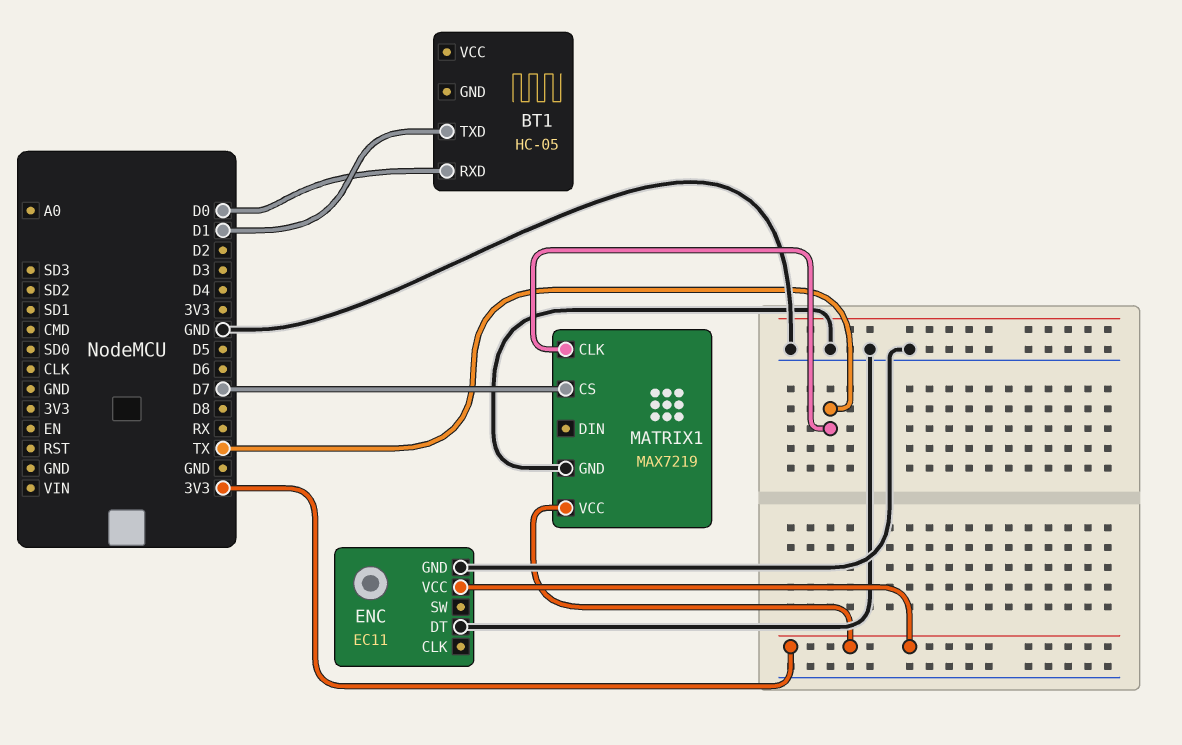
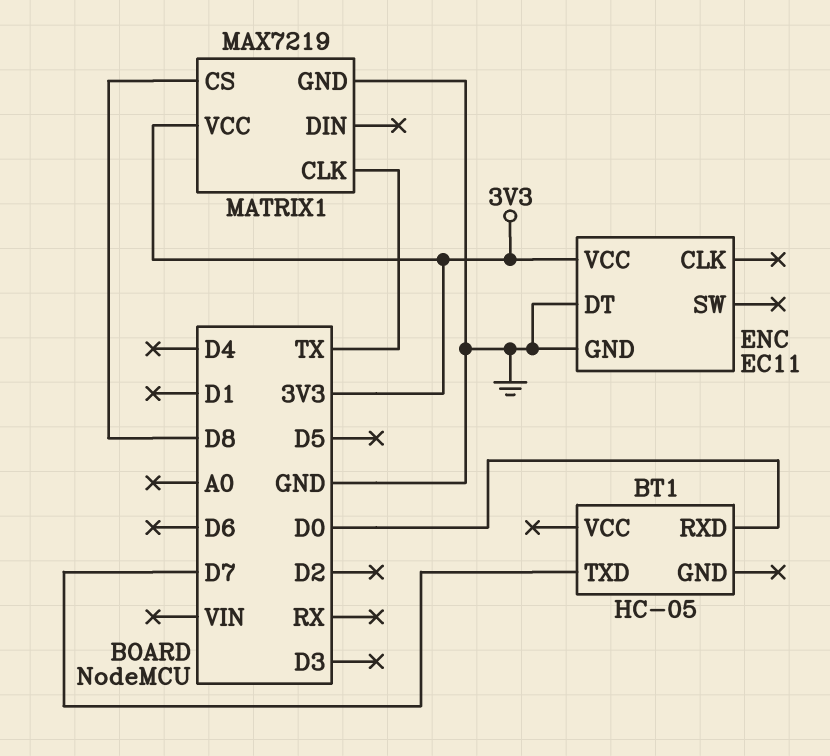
BT1 pin TXD: D1 -> D7
MATRIX1 pin CS: D7 -> D8

